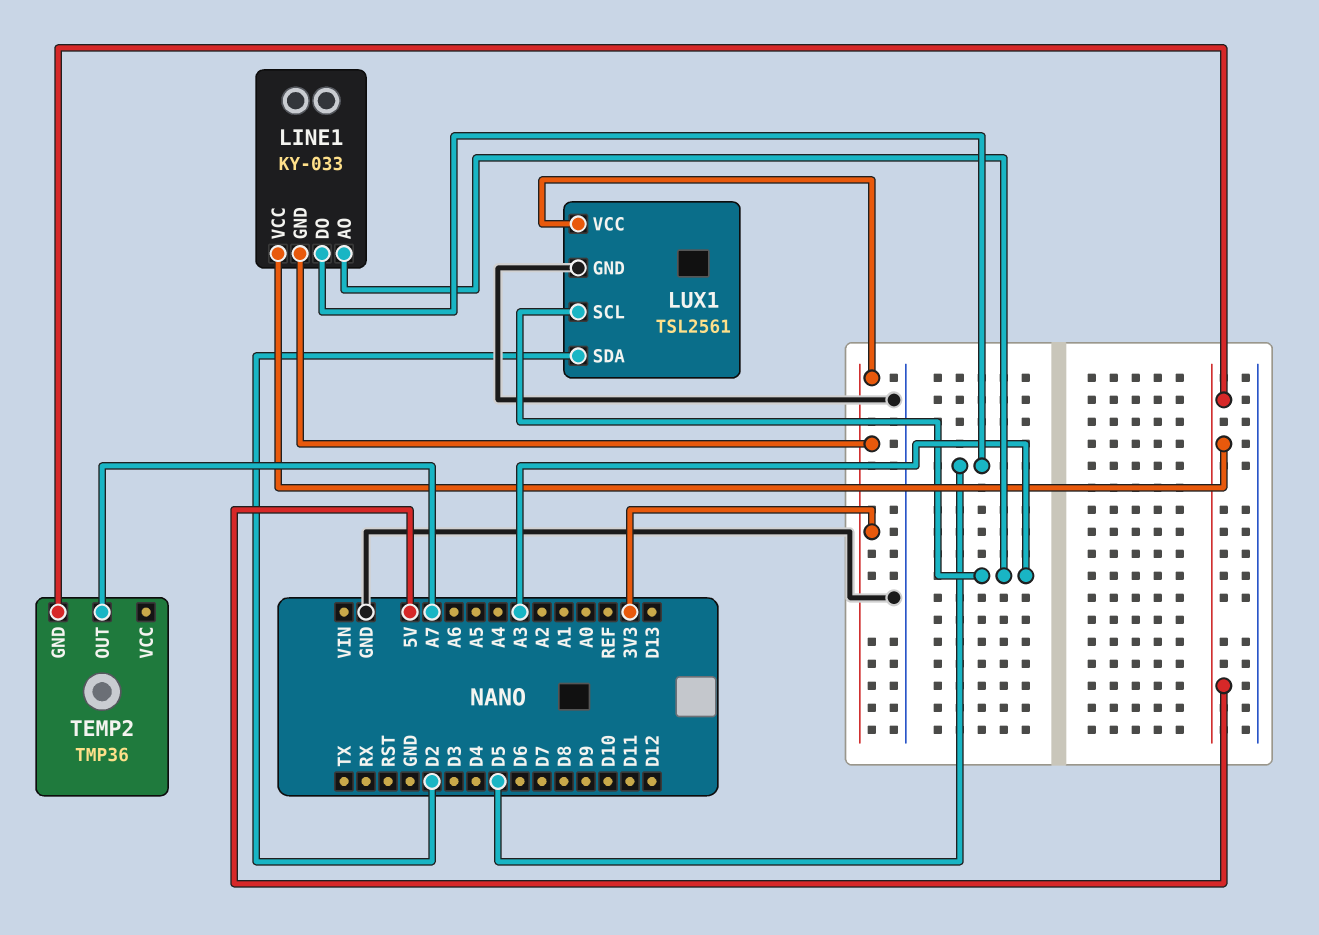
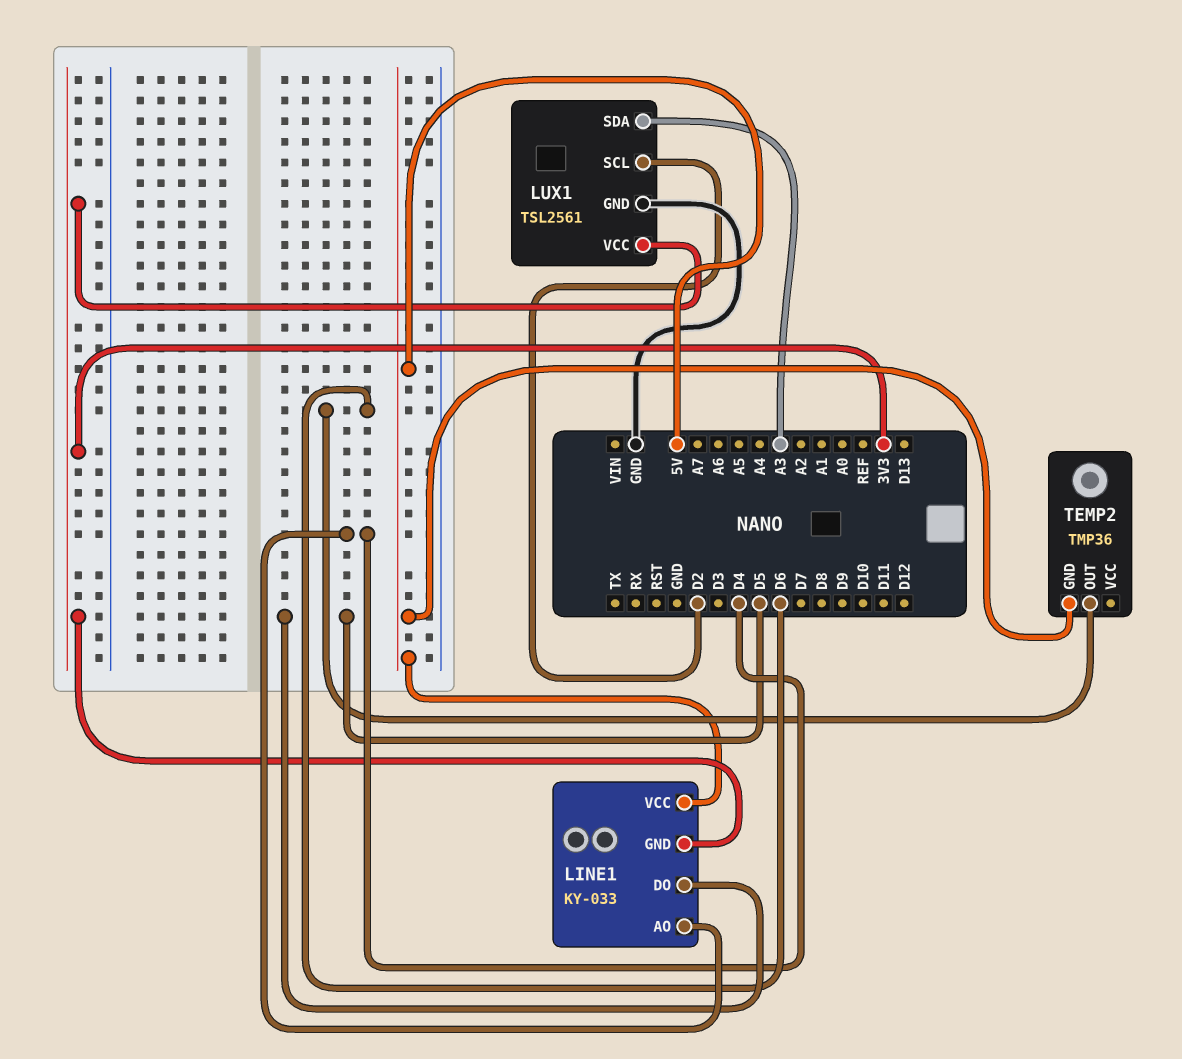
LINE1 pin AO: A3 -> D4
LUX1 pin SCL: A3 -> D2
LUX1 pin SDA: D2 -> A3
TEMP2 pin OUT: A7 -> D6

